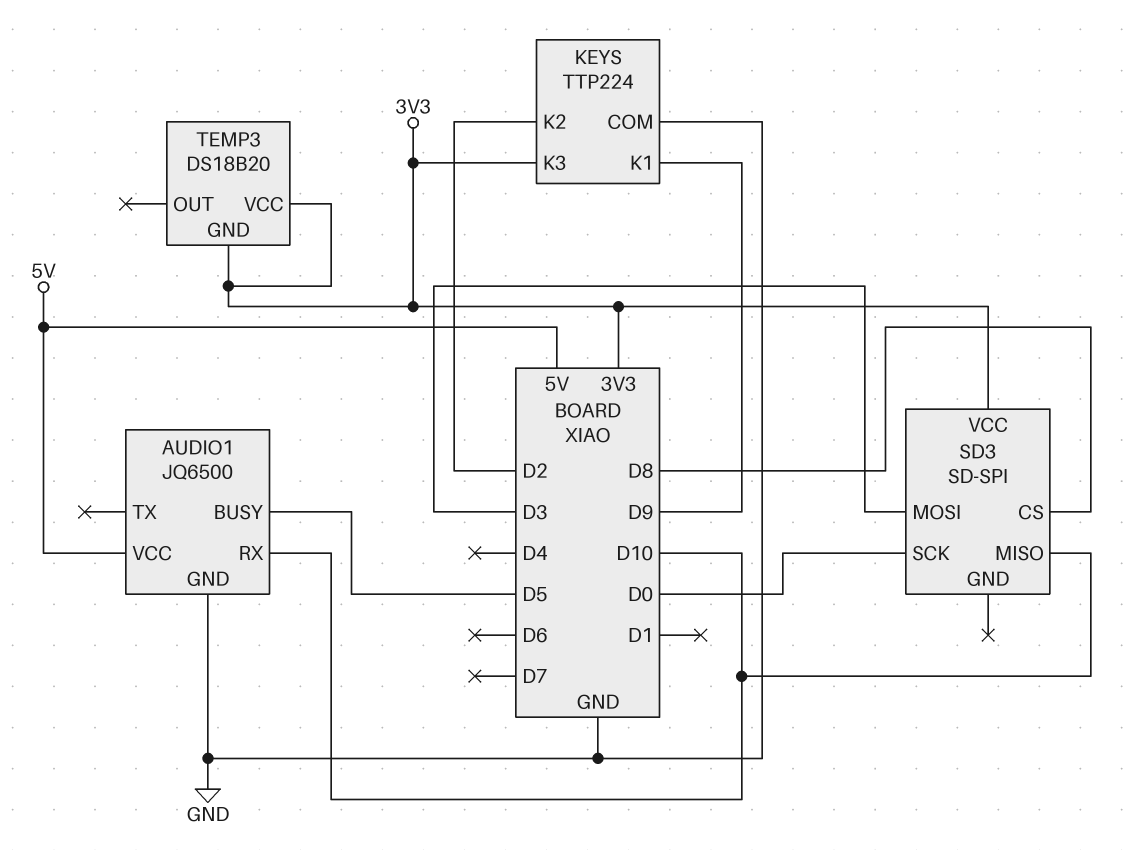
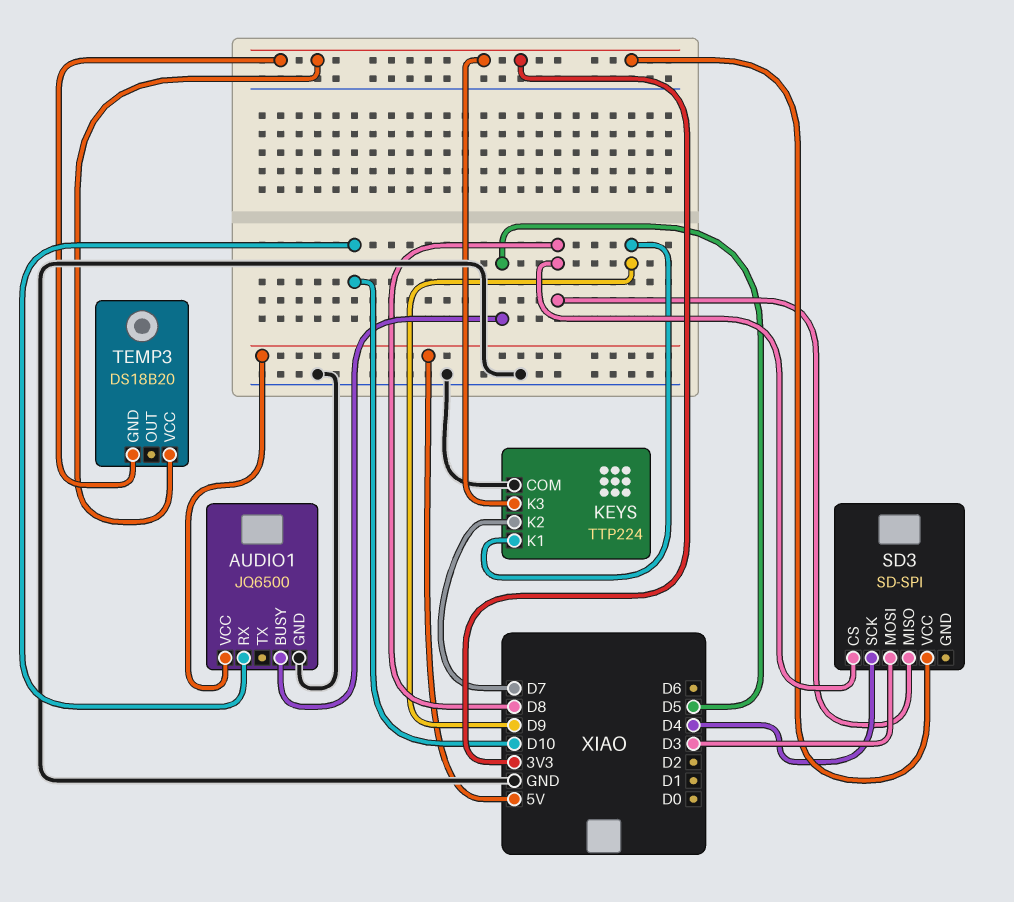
KEYS pin K2: D2 -> D7
SD3 pin MISO: D10 -> D8
SD3 pin SCK: D0 -> D4

